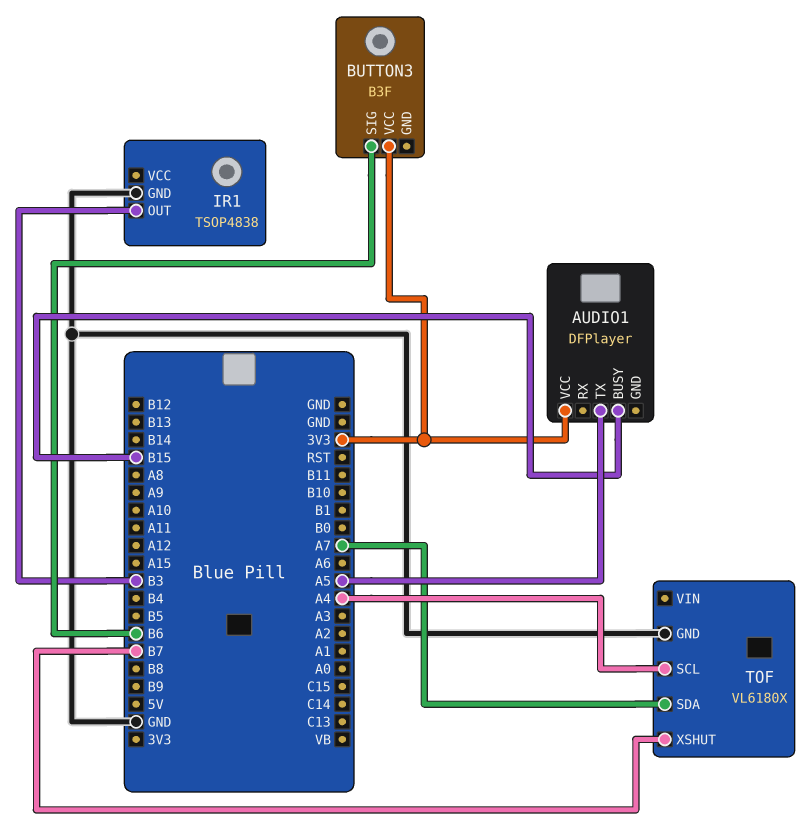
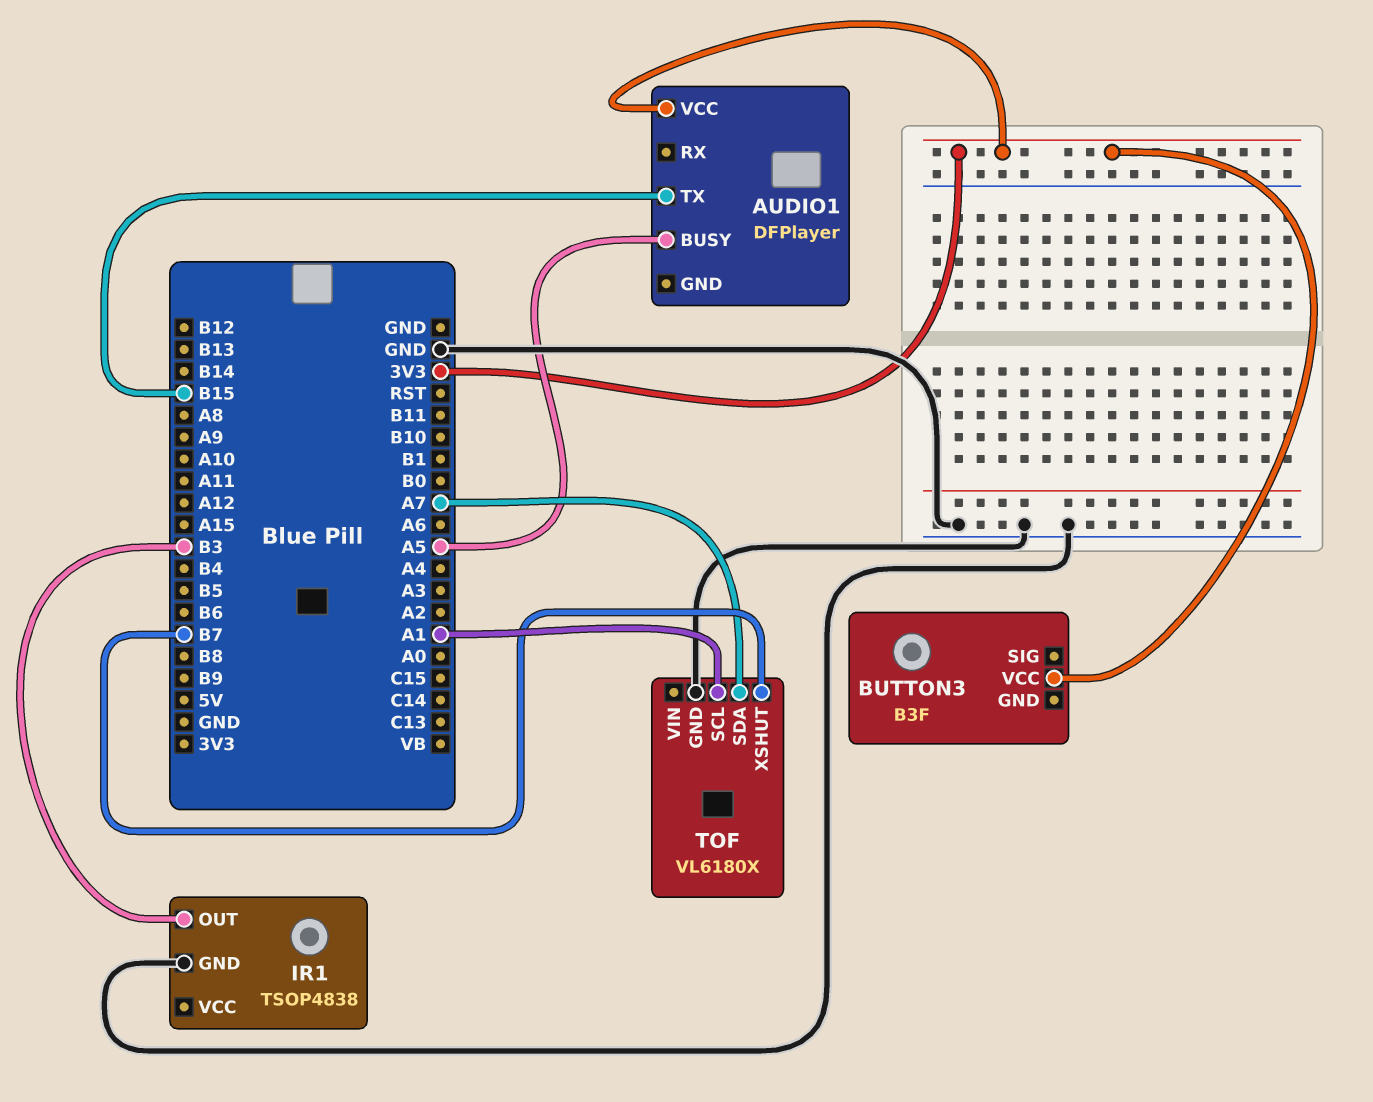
AUDIO1 pin BUSY: B15 -> A5
AUDIO1 pin TX: A5 -> B15
BUTTON3 pin SIG: B6 -> none
TOF pin SCL: A4 -> A1

